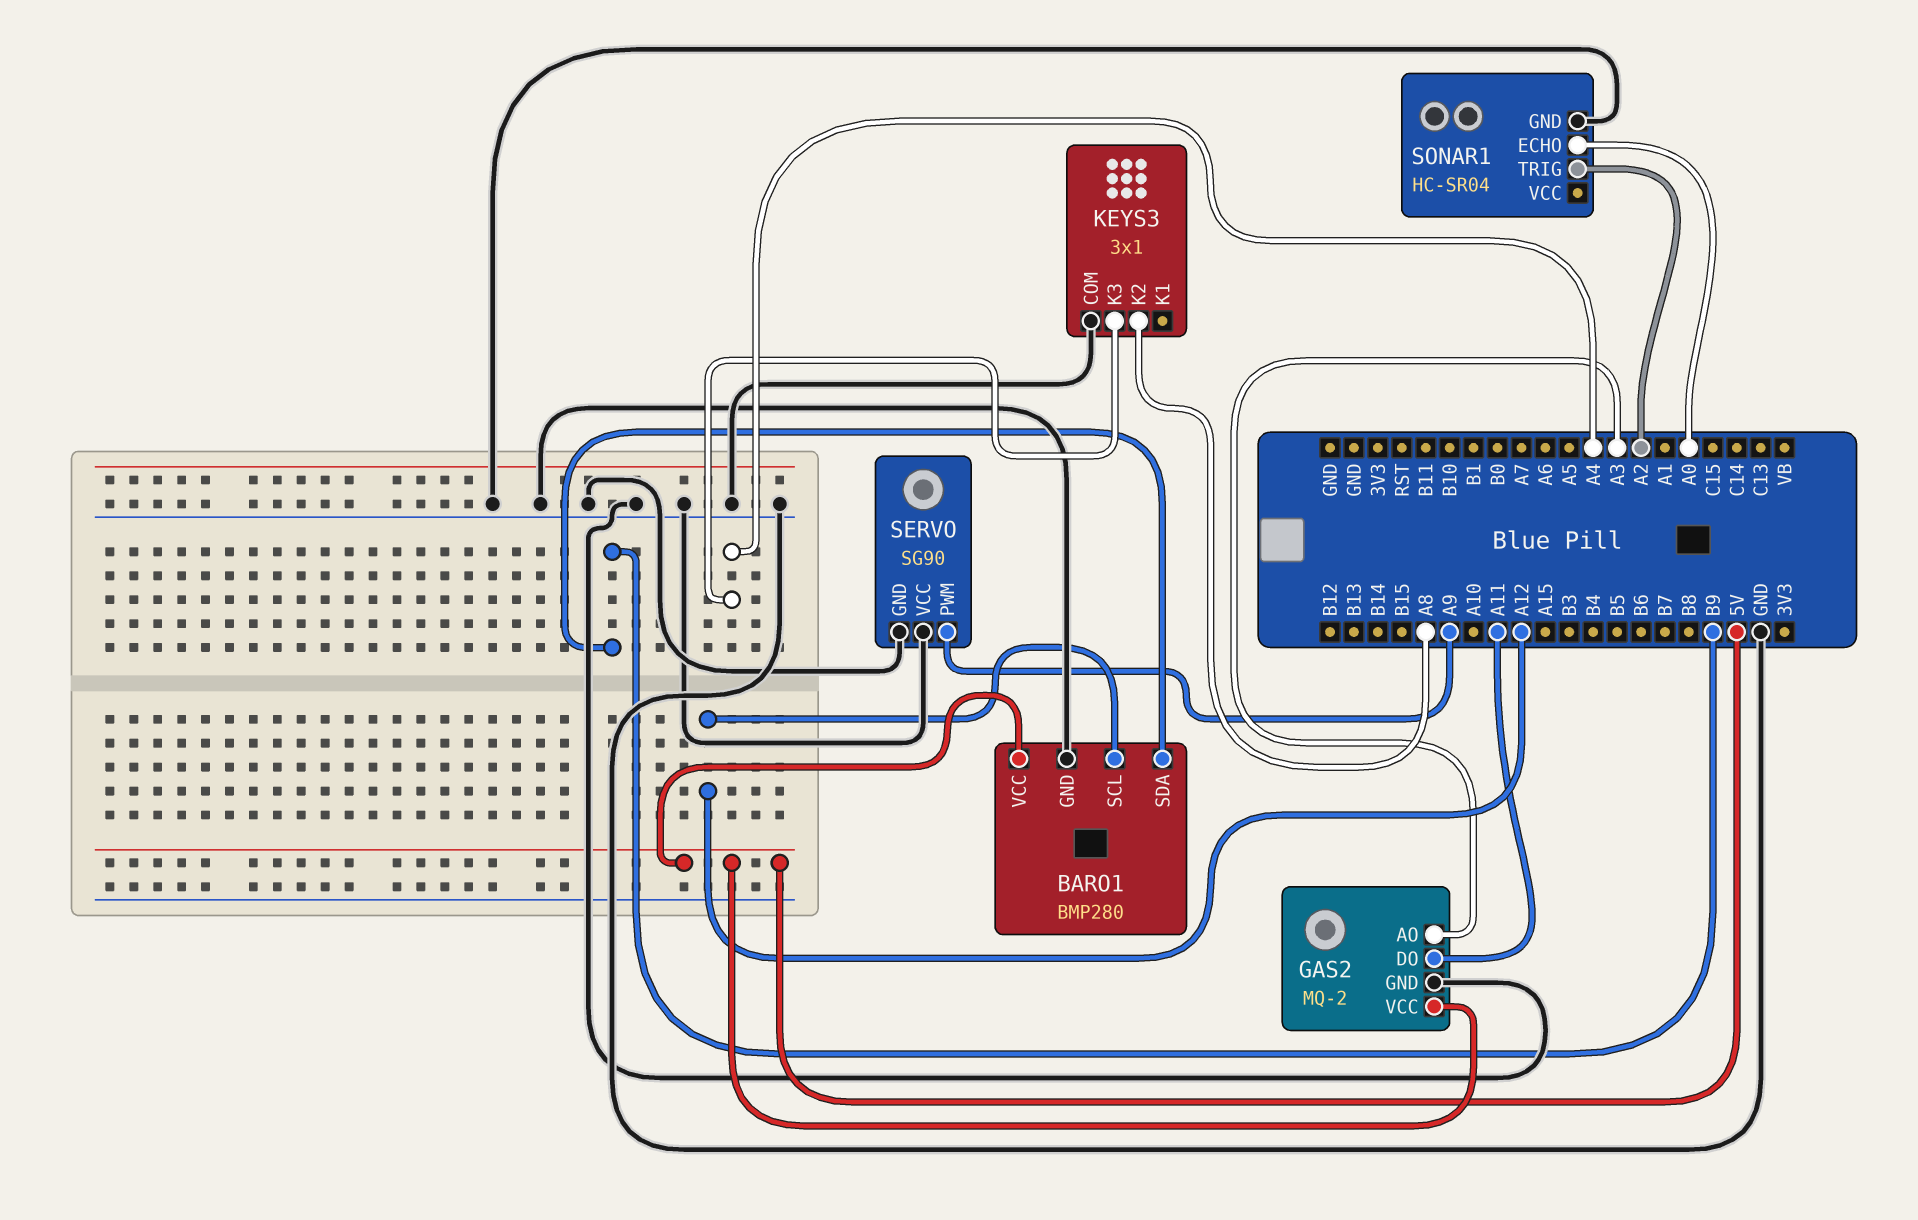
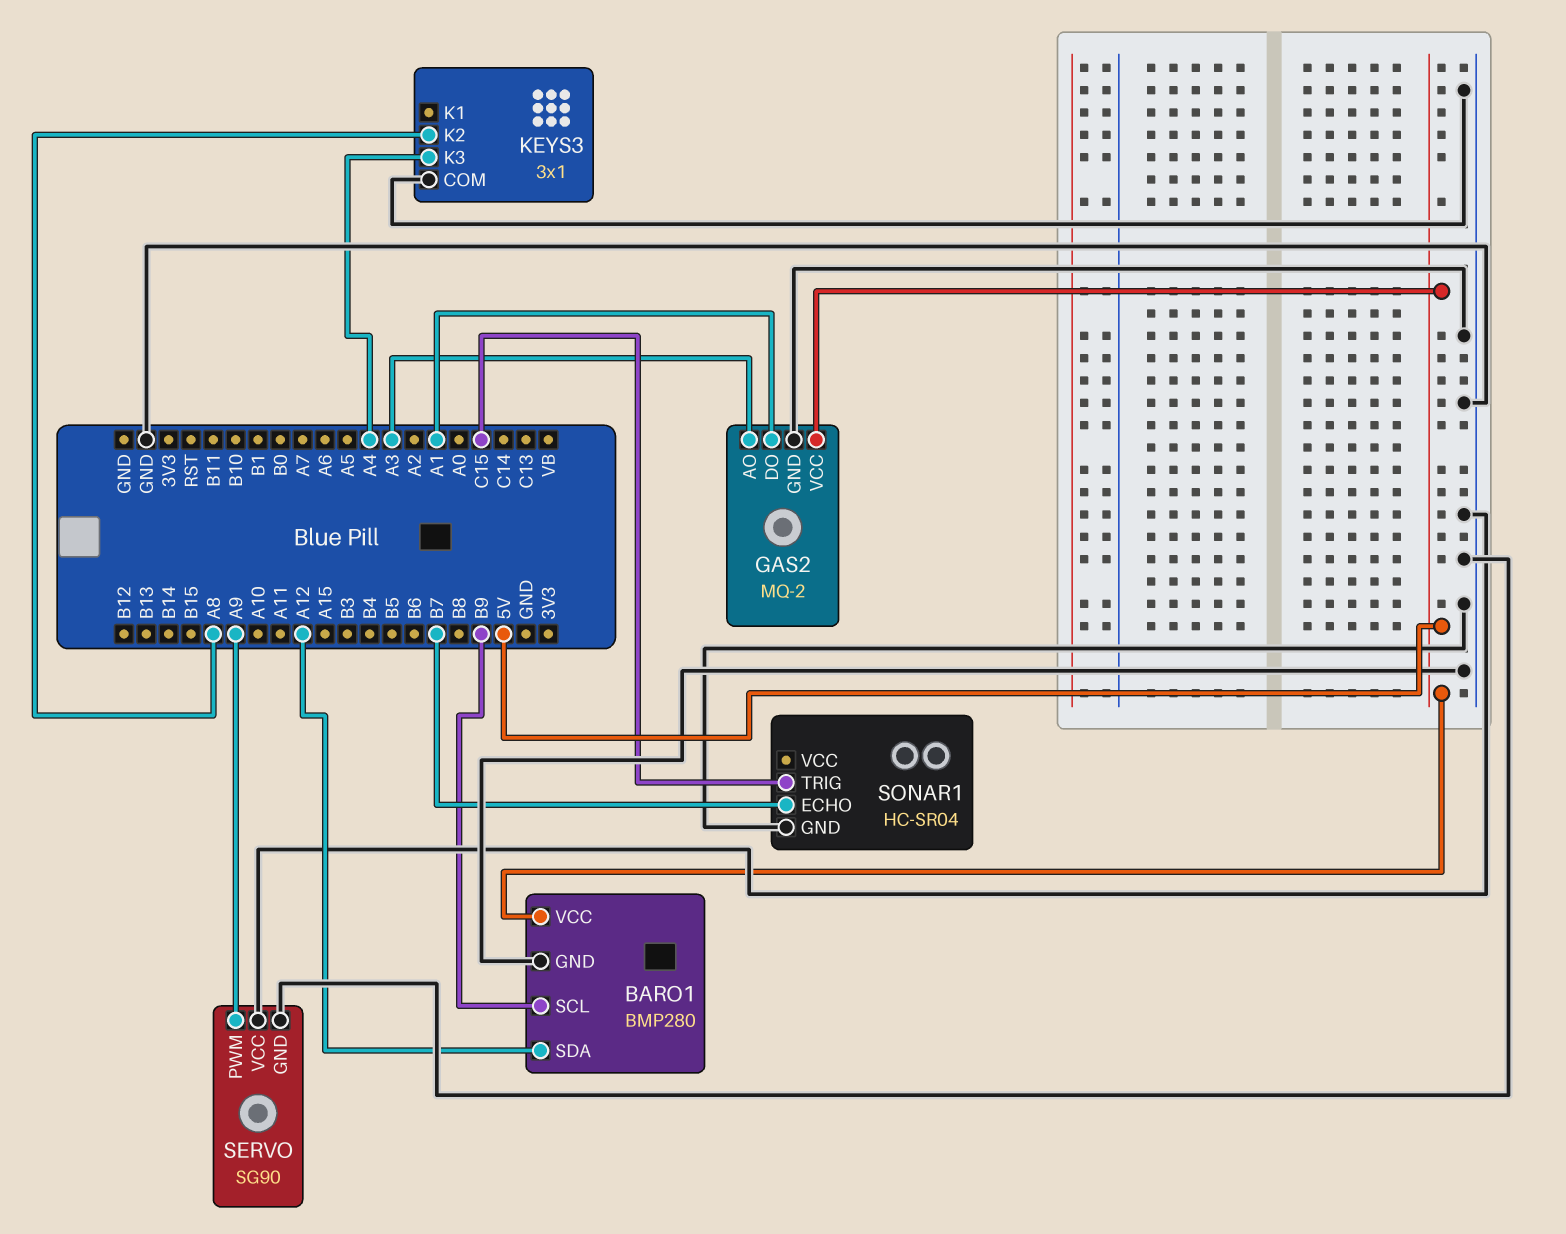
BARO1 pin SCL: A12 -> B9
BARO1 pin SDA: B9 -> A12
GAS2 pin DO: A11 -> A1
SONAR1 pin ECHO: A0 -> B7
SONAR1 pin TRIG: A2 -> C15

